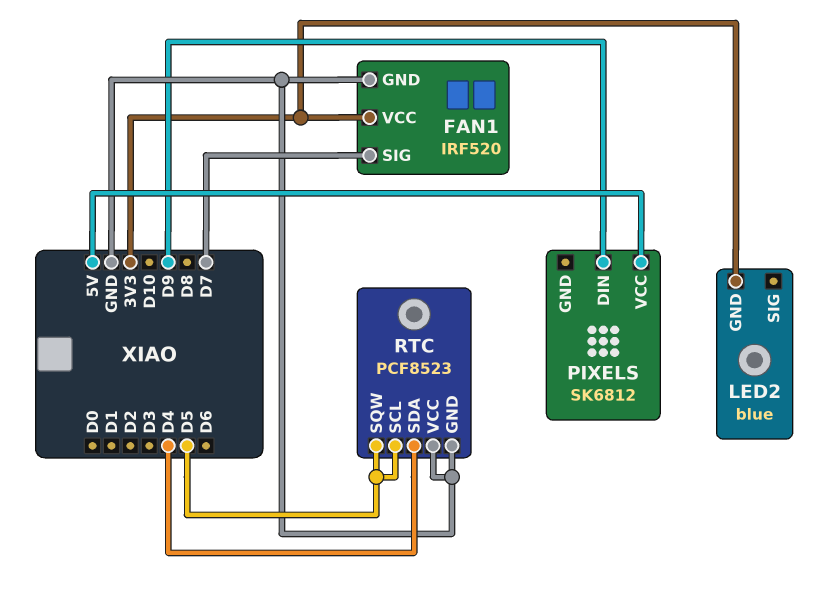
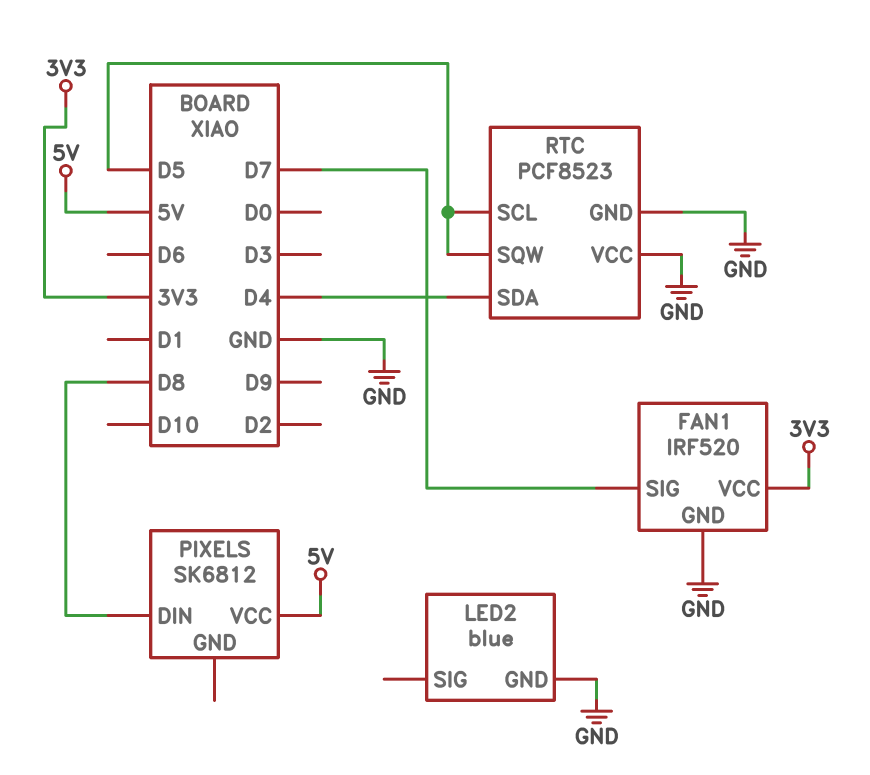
LED2 pin GND: 3V3 -> GND
PIXELS pin DIN: D9 -> D8

